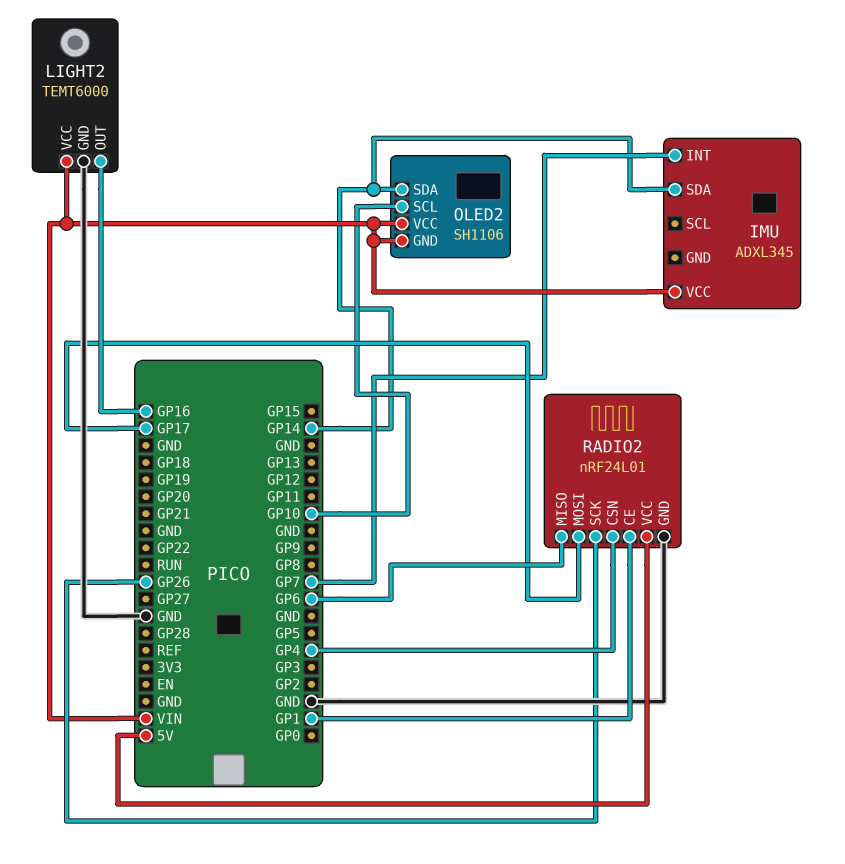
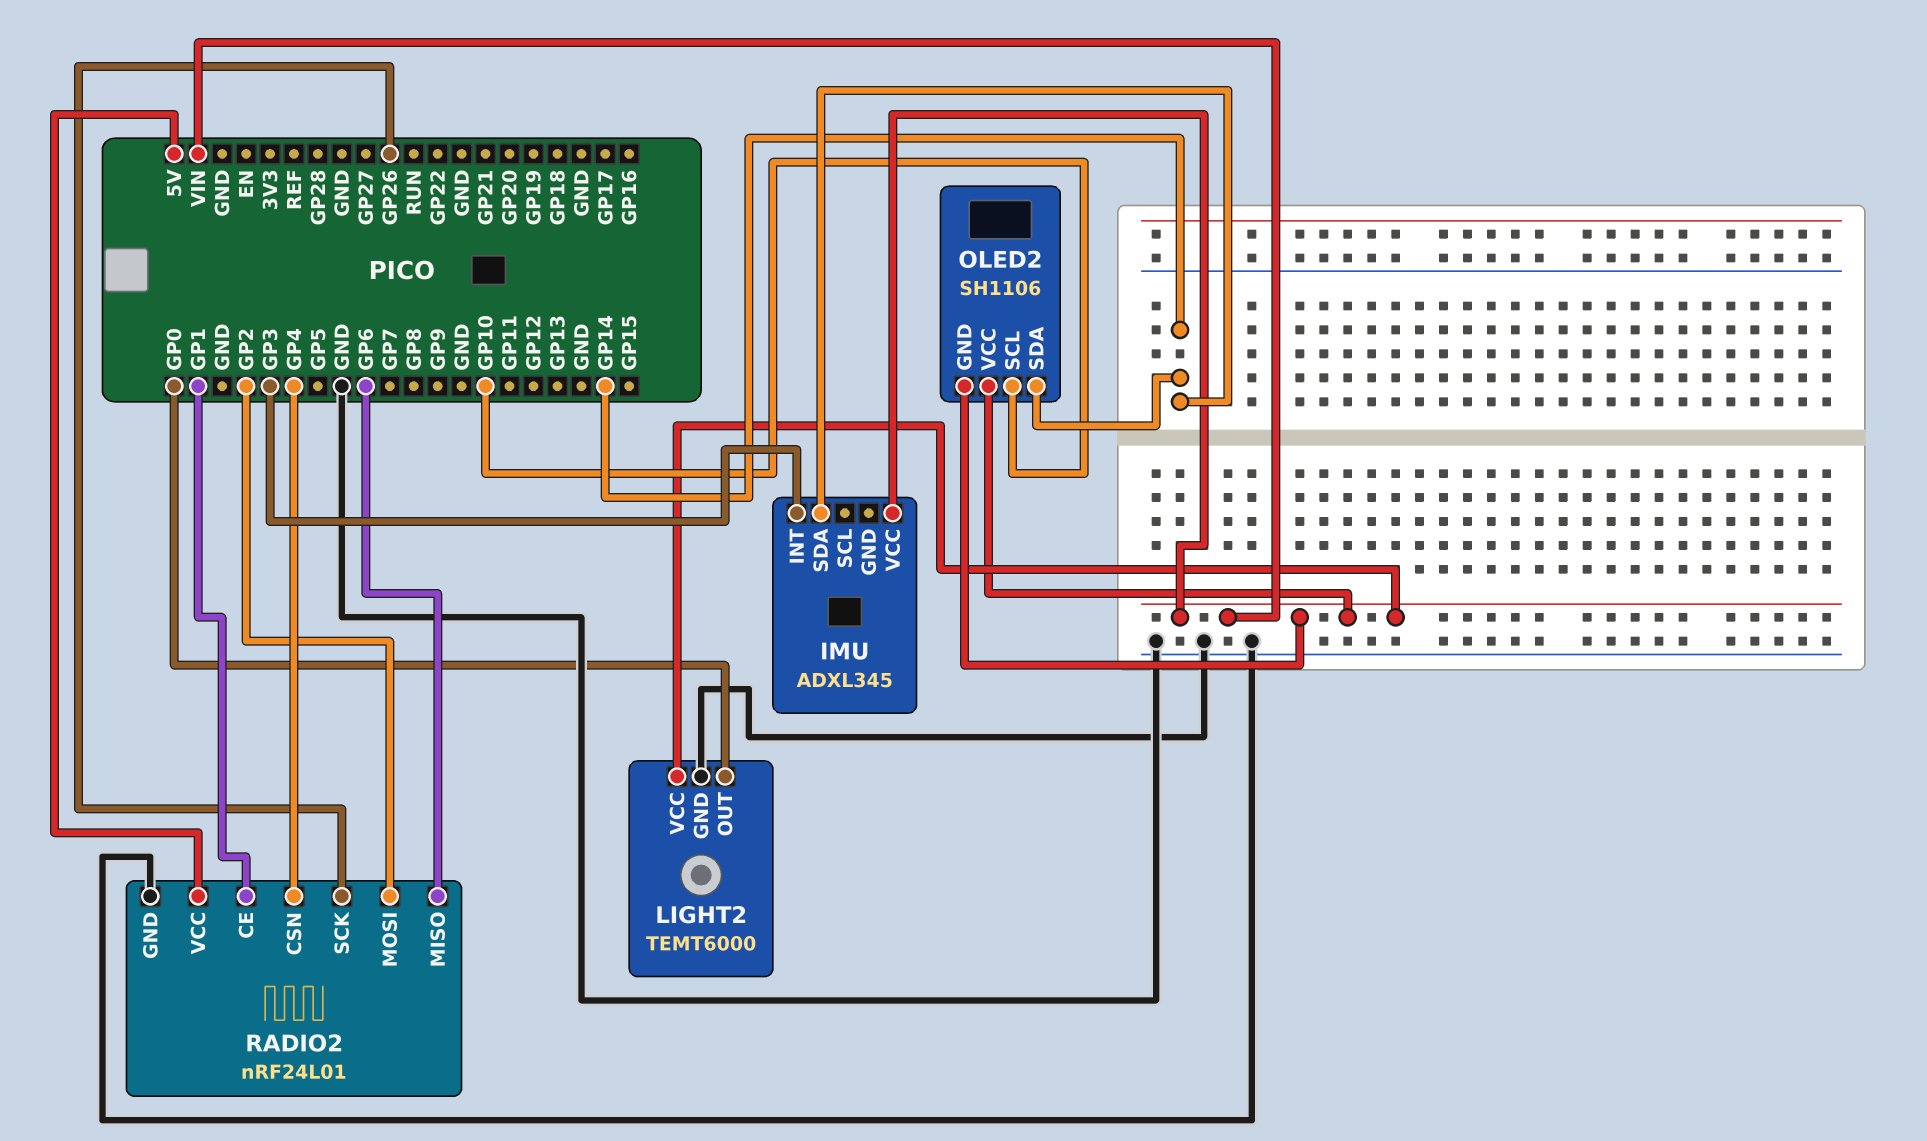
IMU pin INT: GP7 -> GP3
LIGHT2 pin OUT: GP16 -> GP0
RADIO2 pin MOSI: GP17 -> GP2

